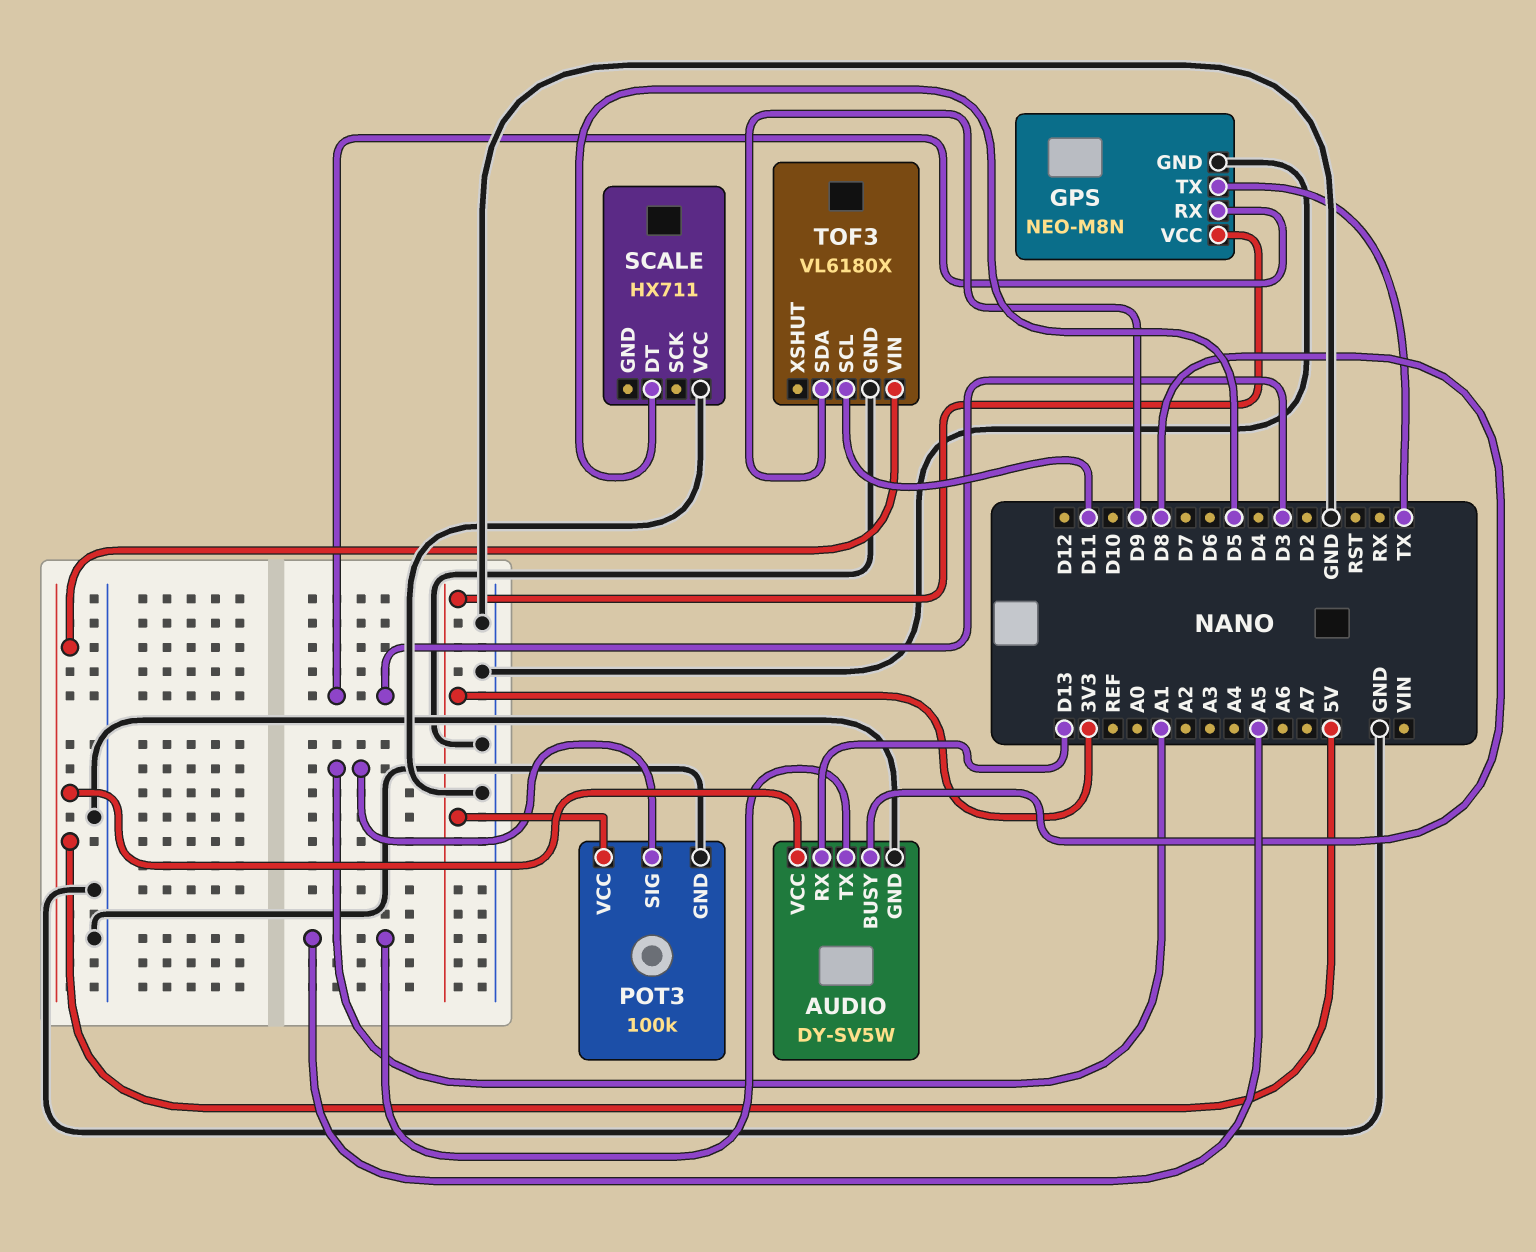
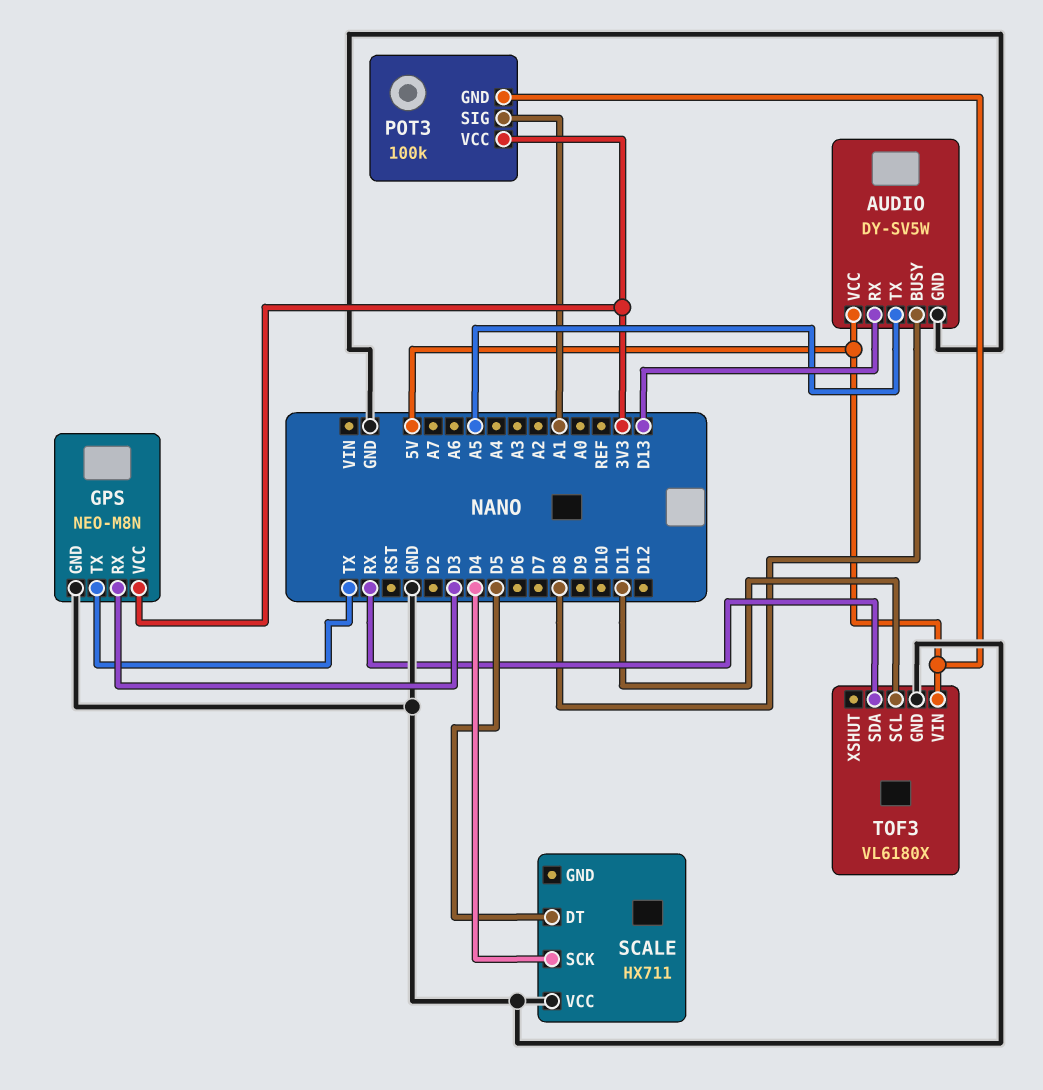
POT3 pin GND: GND -> 5V
SCALE pin SCK: none -> D4
TOF3 pin SDA: D9 -> RX

